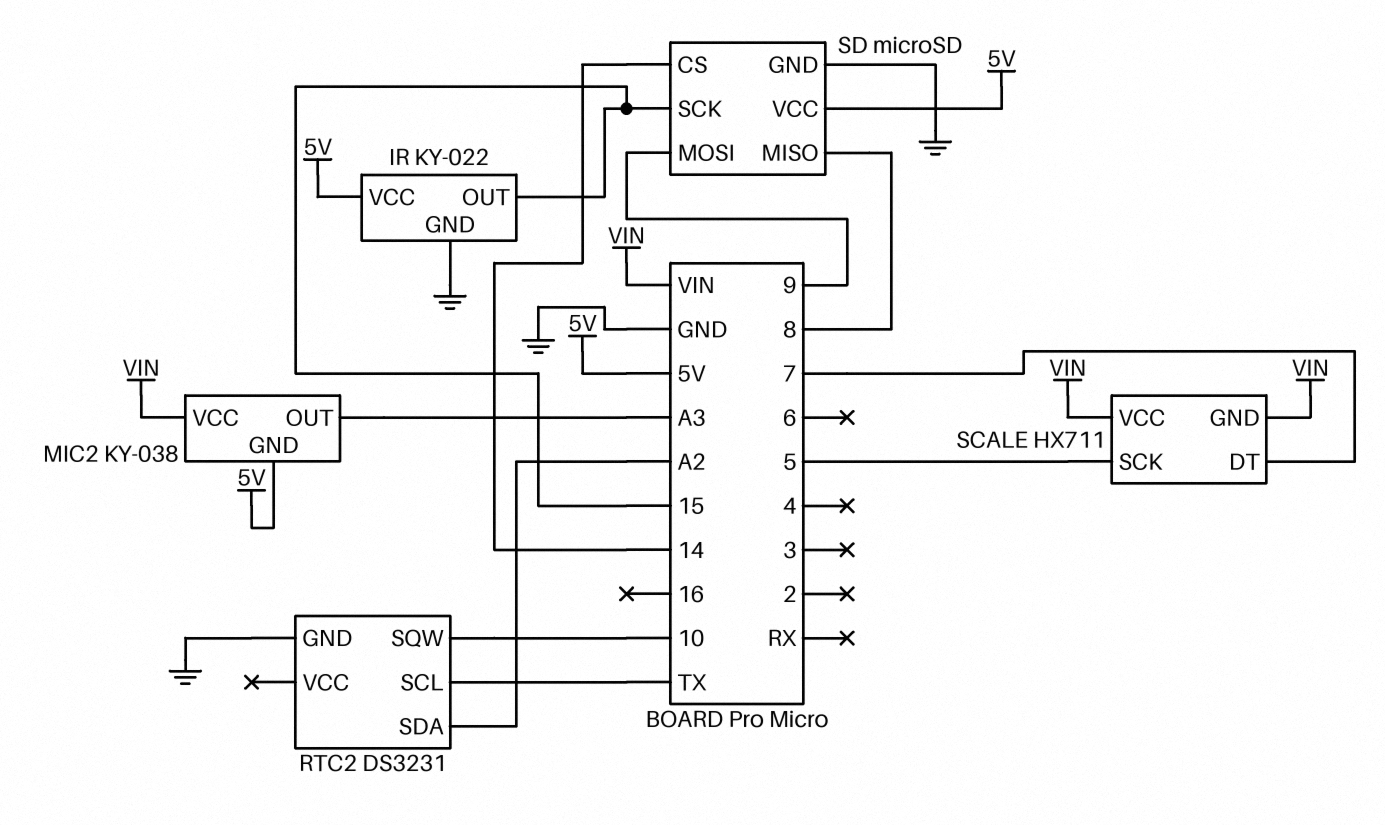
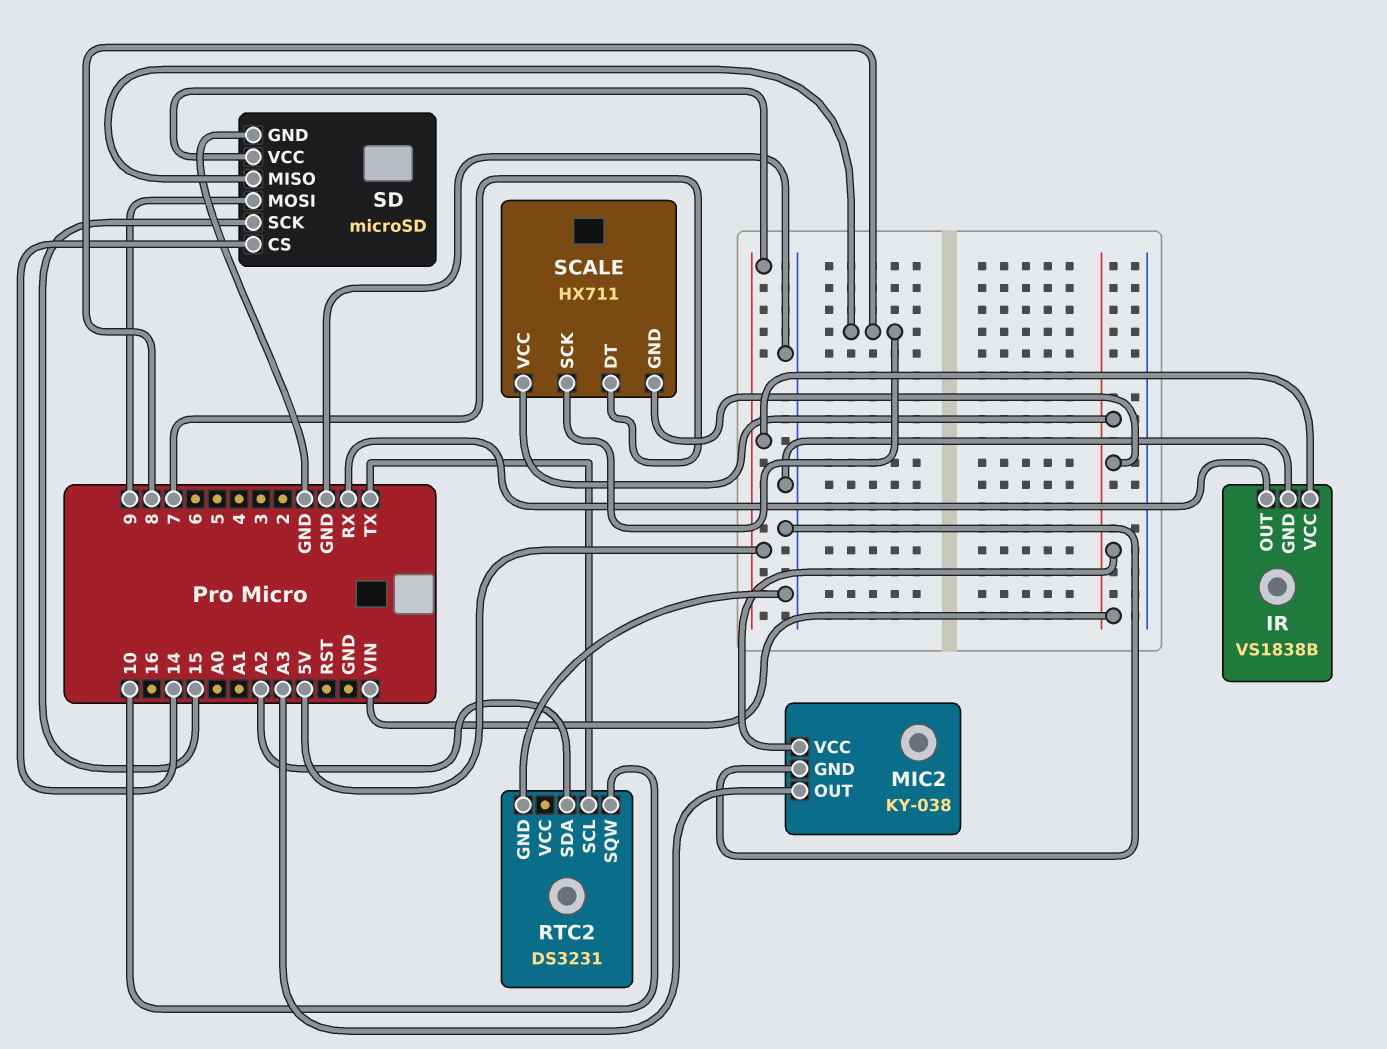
IR: KY-022 -> VS1838B
IR pin OUT: 15 -> RX
MIC2 pin GND: 5V -> GND
SCALE pin SCK: 5 -> 8

